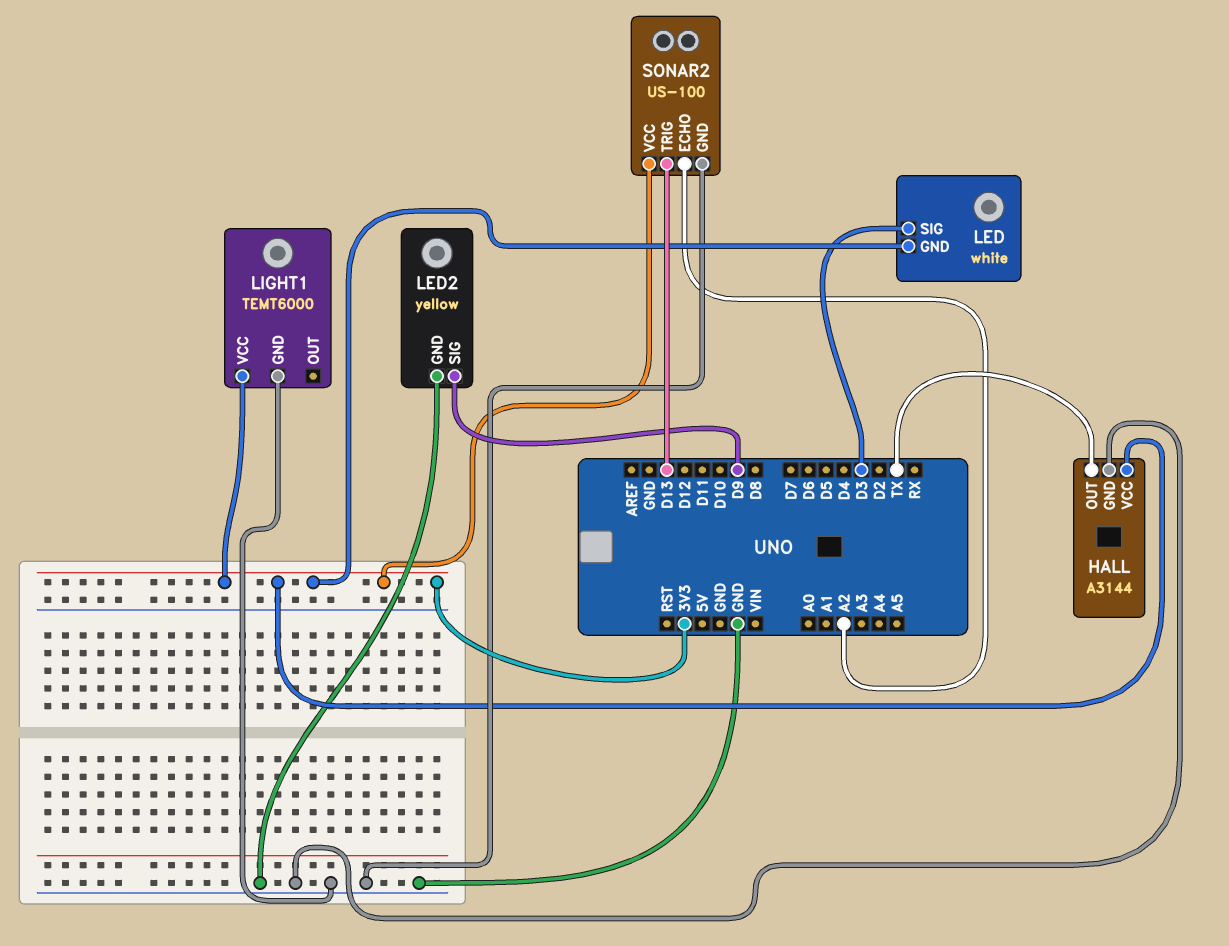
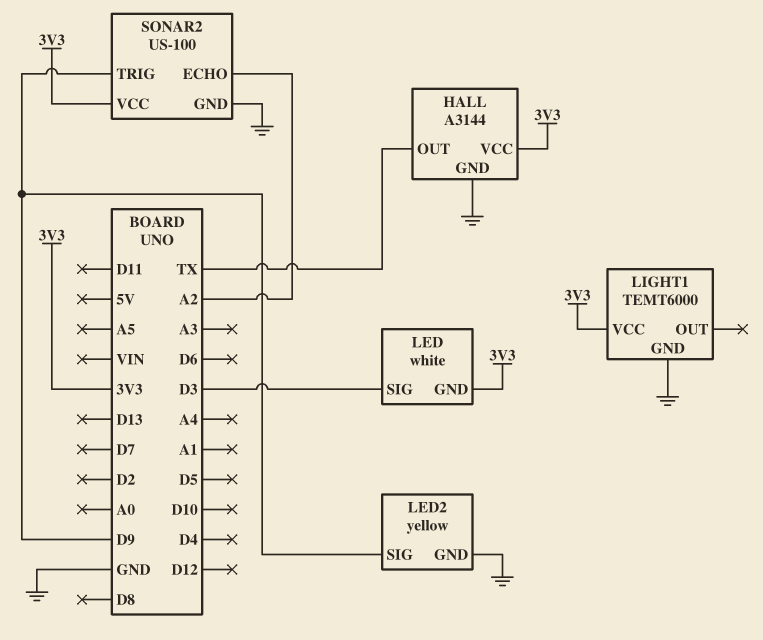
SONAR2 pin TRIG: D13 -> D9

